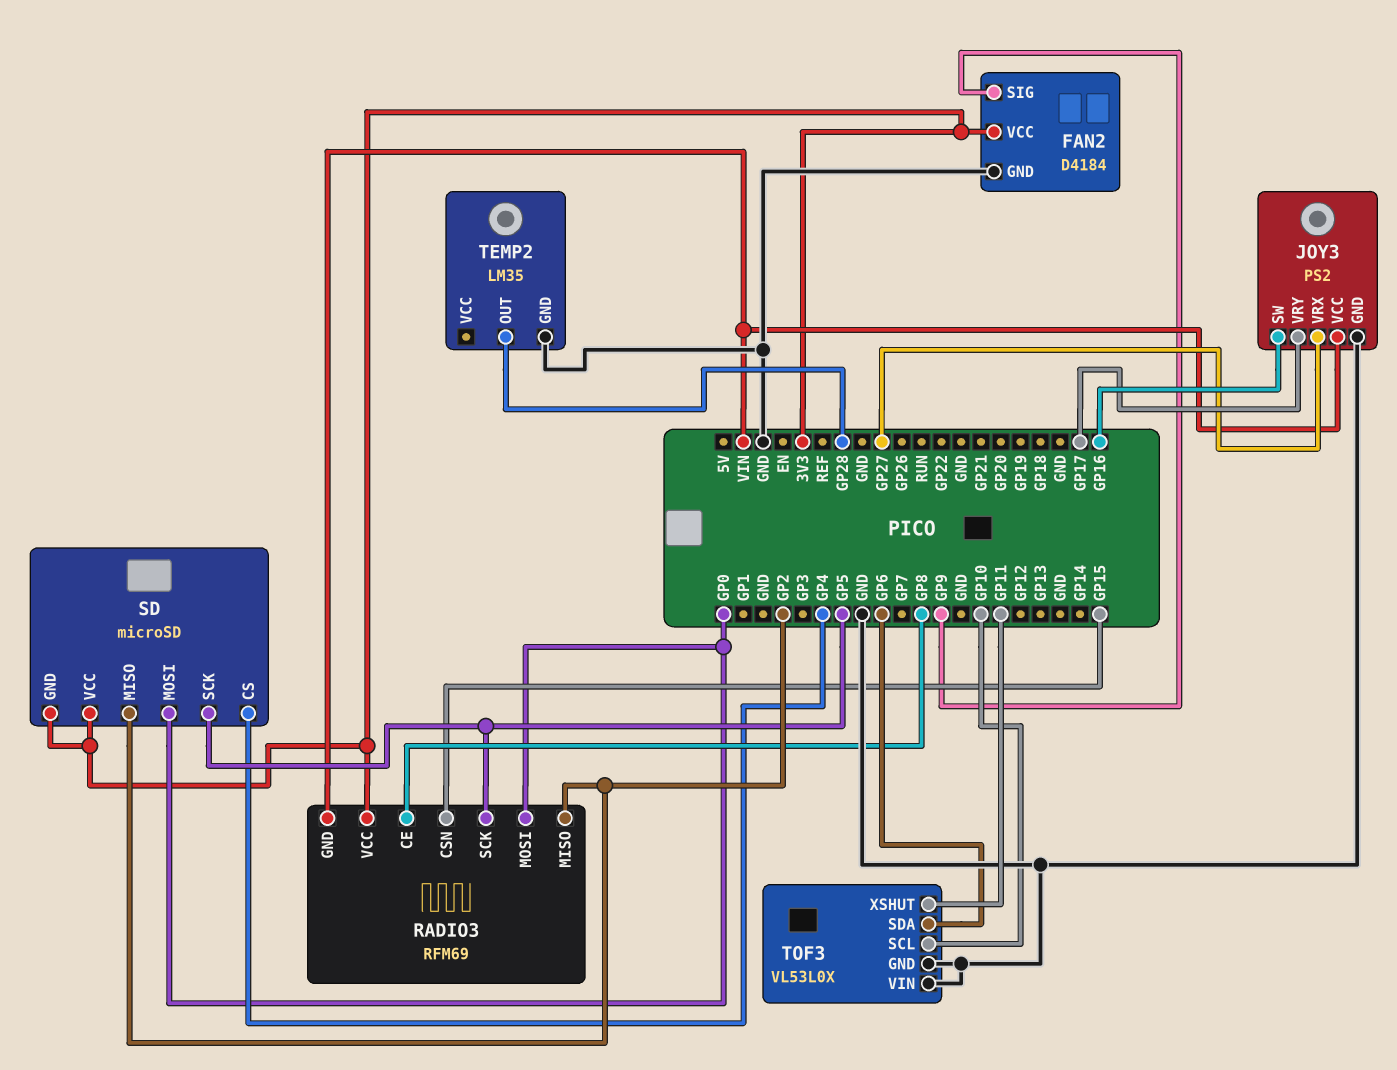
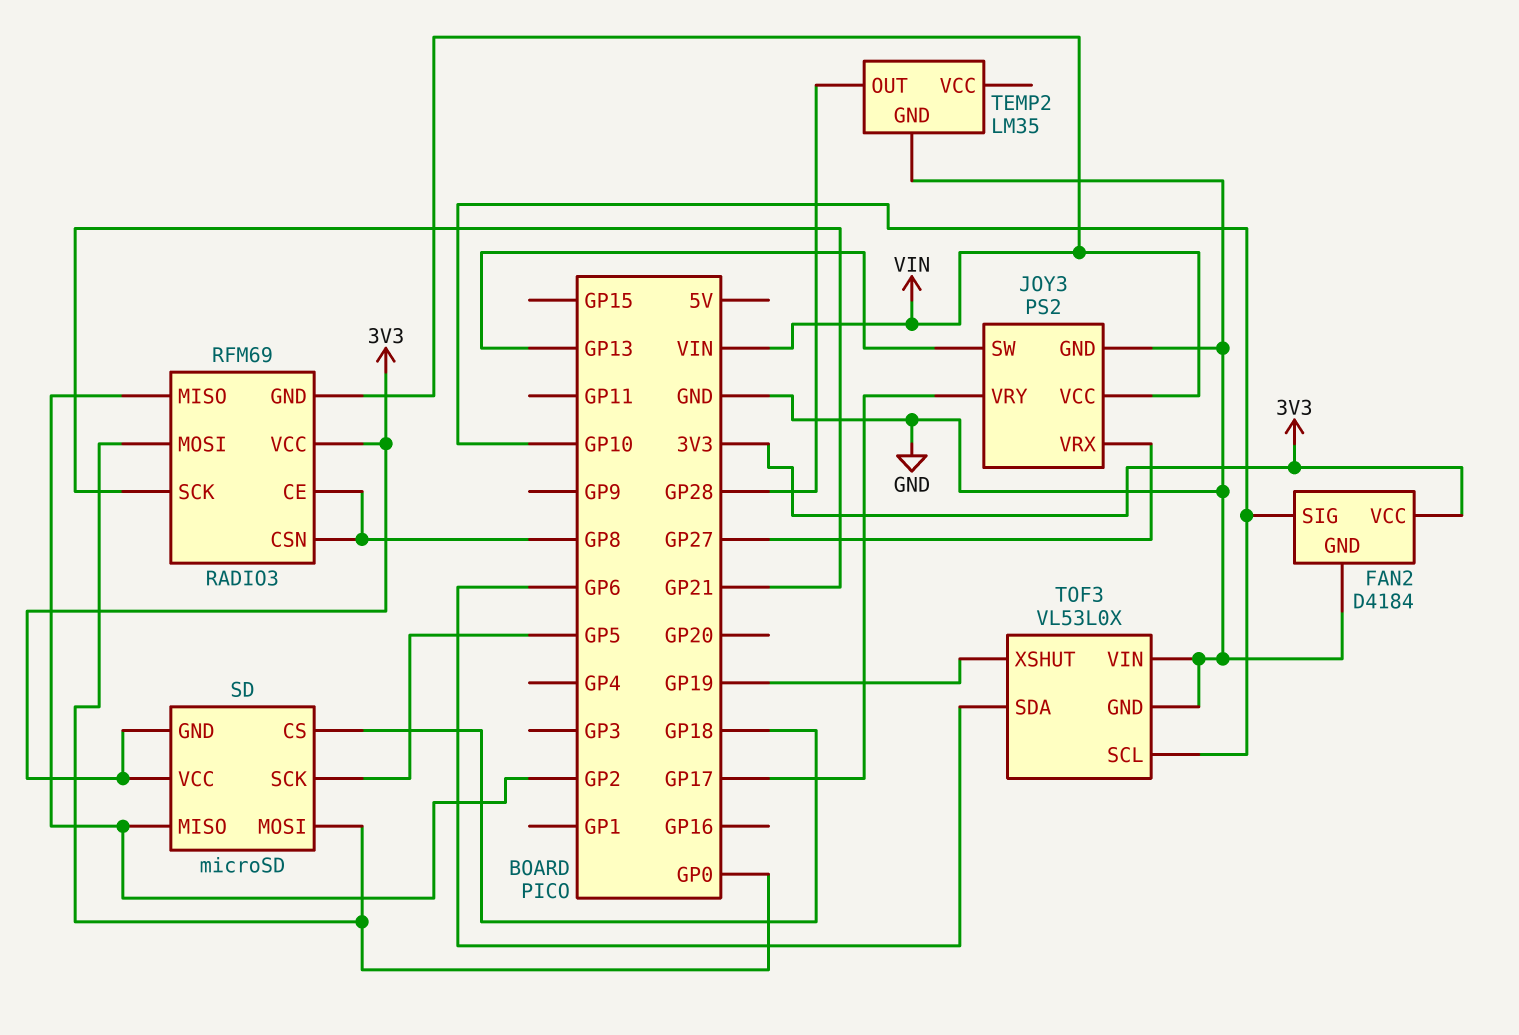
FAN2 pin SIG: GP9 -> GP10
JOY3 pin SW: GP16 -> GP13
RADIO3 pin CSN: GP15 -> GP8
RADIO3 pin SCK: GP5 -> GP21
SD pin CS: GP4 -> GP18
TOF3 pin XSHUT: GP11 -> GP19

